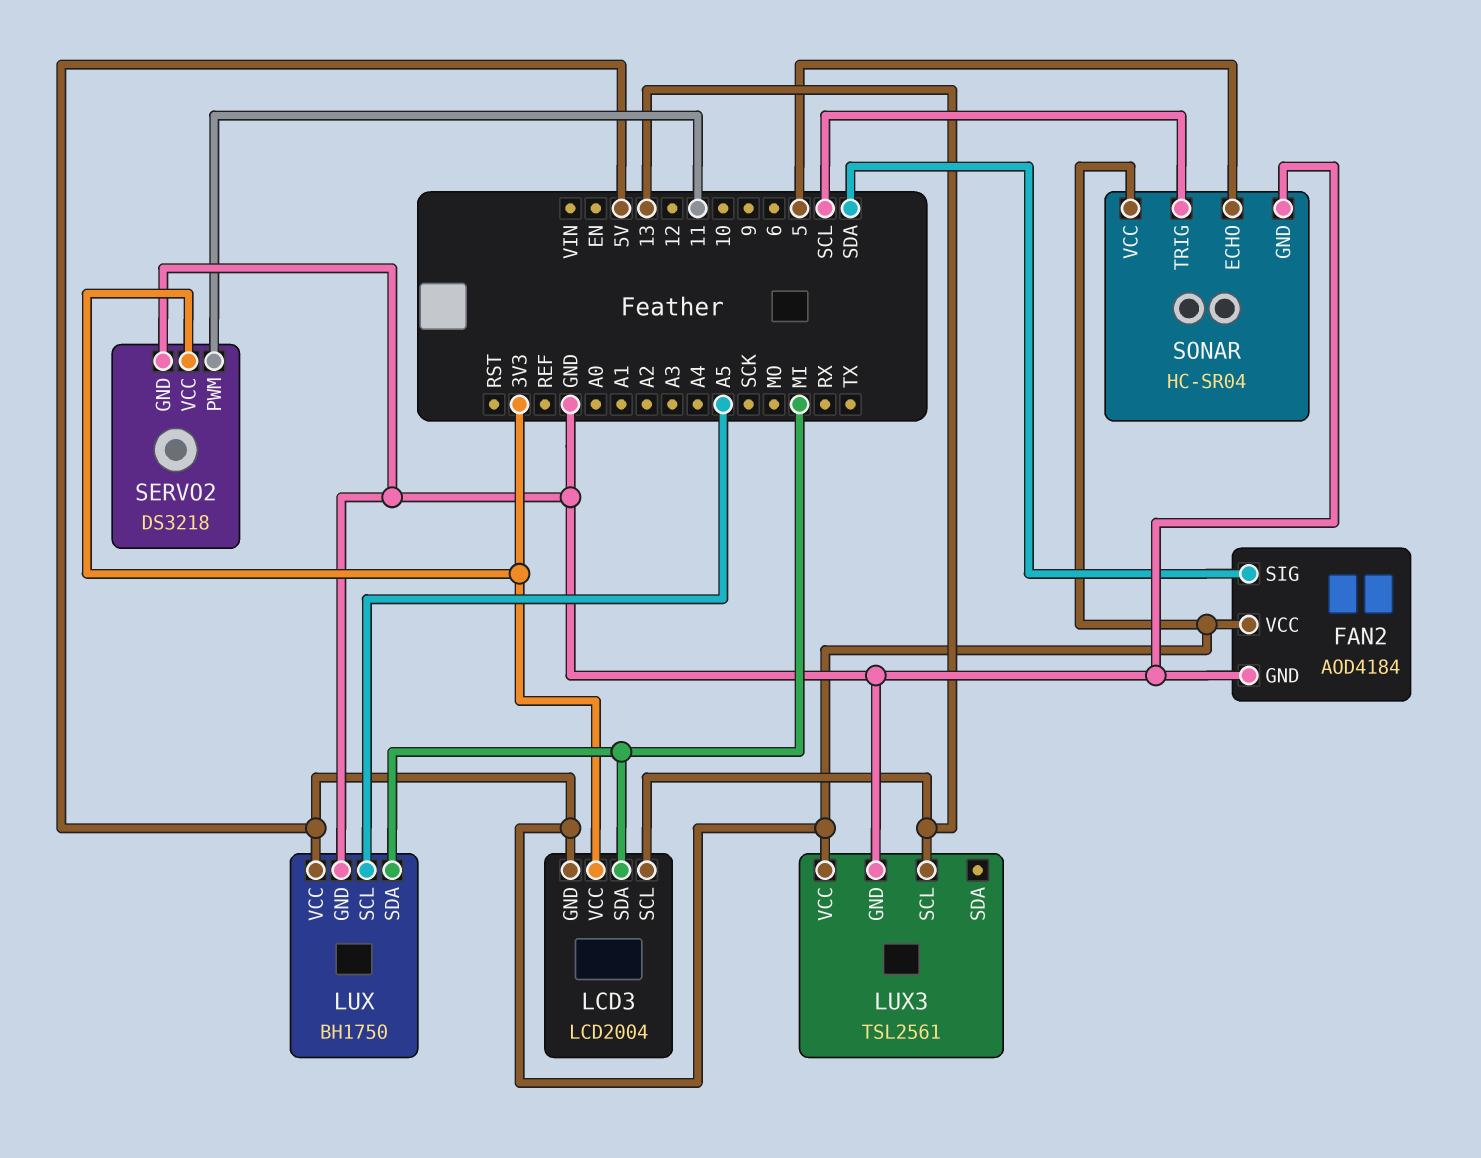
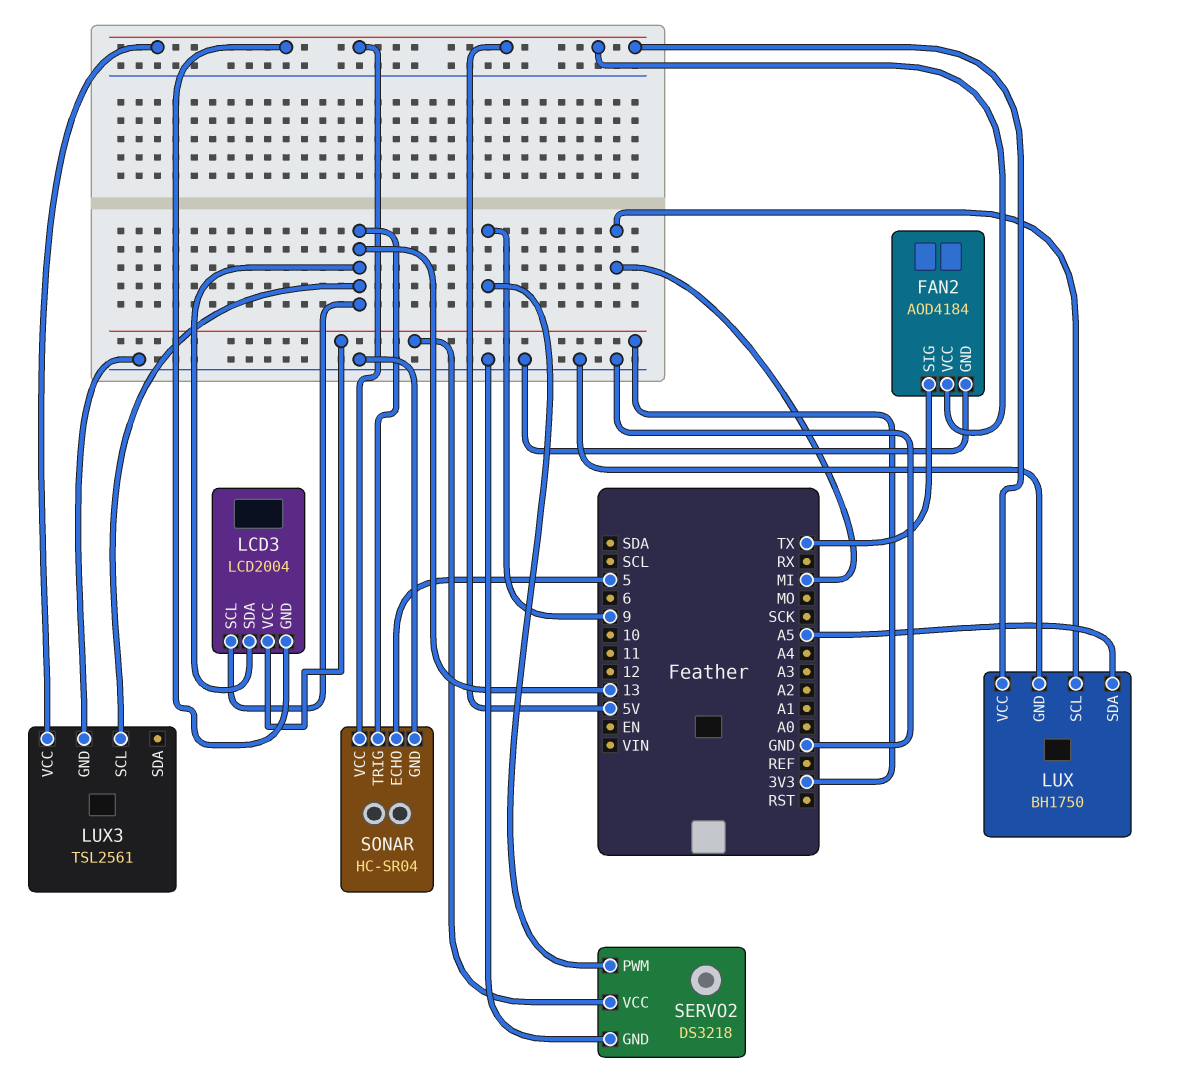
FAN2 pin SIG: SDA -> TX
LCD3 pin SDA: MI -> 13
LUX pin SCL: A5 -> MI
LUX pin SDA: MI -> A5
SERVO2 pin PWM: 11 -> 9
SONAR pin TRIG: SCL -> 13

